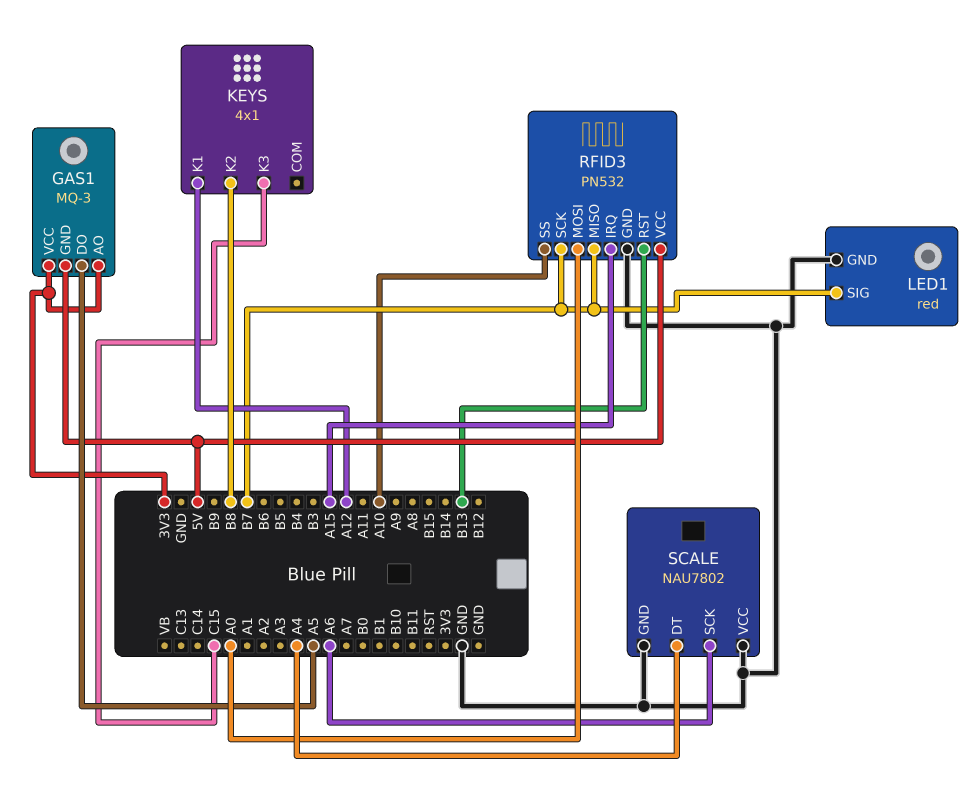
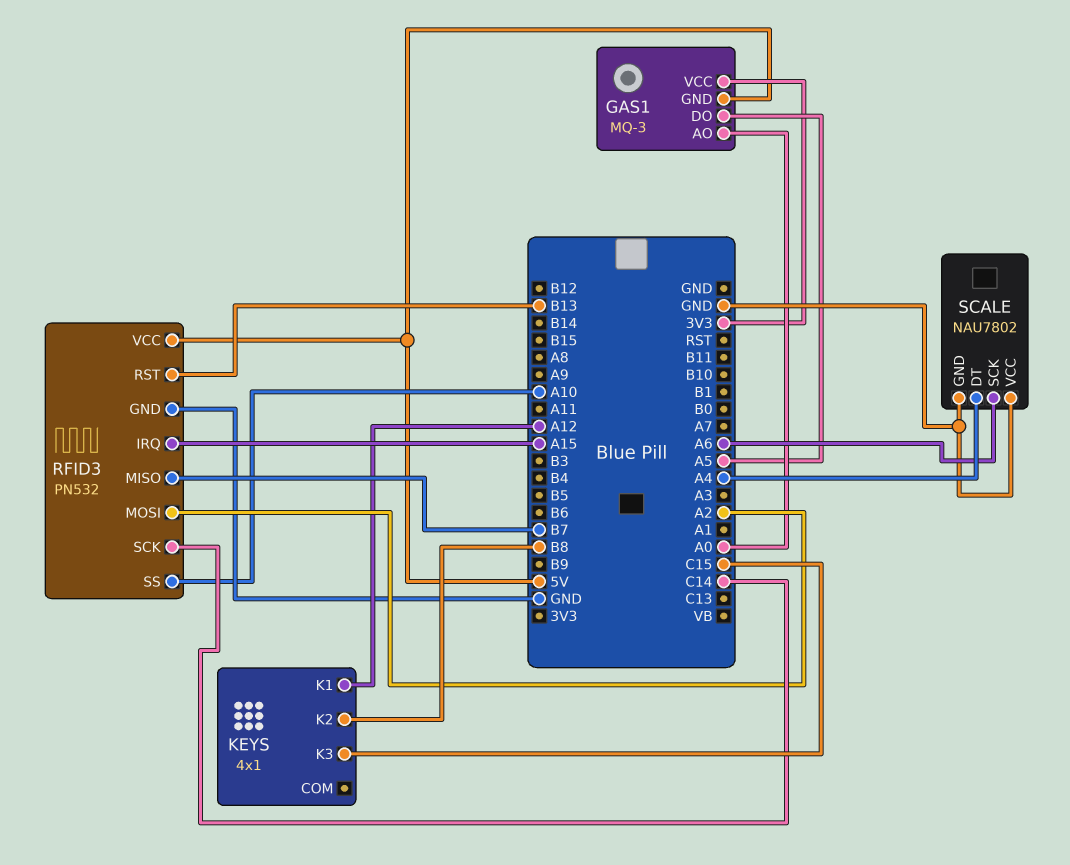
GAS1 pin AO: 3V3 -> A0
LED1: red -> none
LED1 pin GND: GND -> none
LED1 pin SIG: B7 -> none
RFID3 pin MOSI: A0 -> A2
RFID3 pin SCK: B7 -> C14

